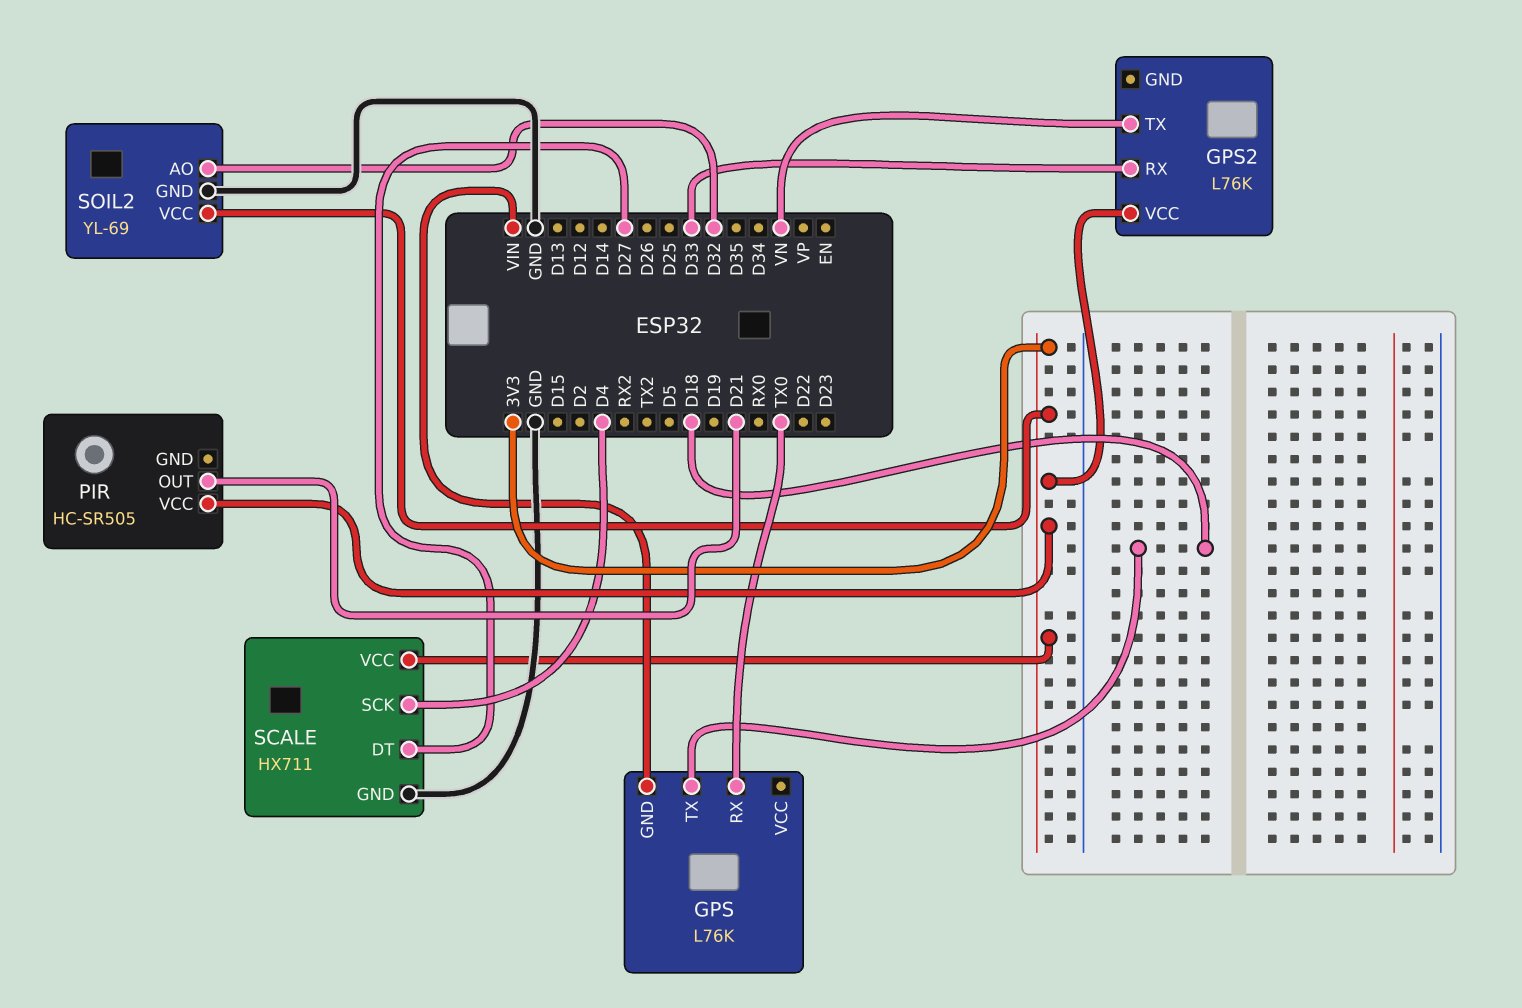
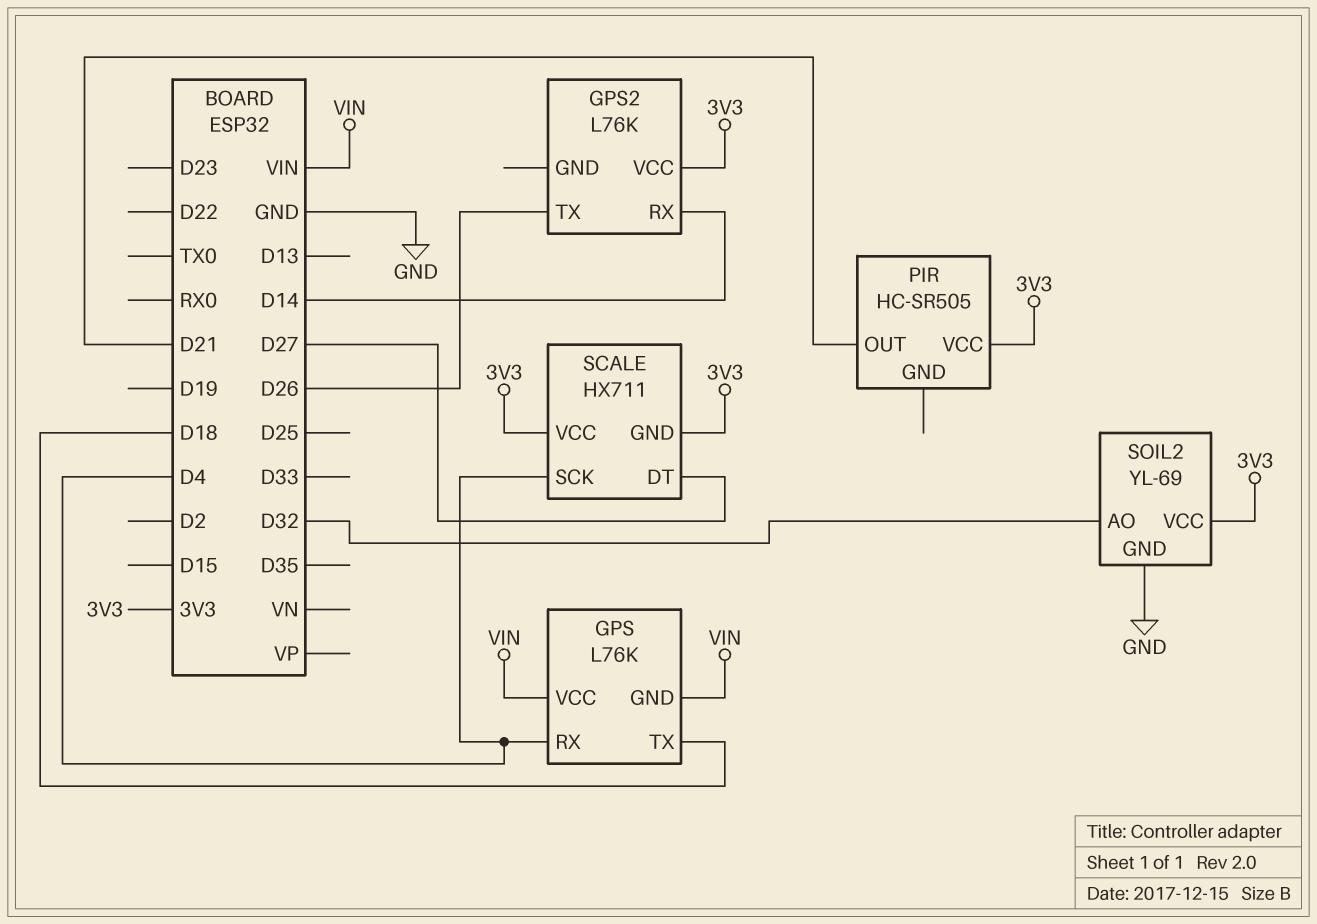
GPS pin RX: TX0 -> D4
GPS pin VCC: none -> VIN
GPS2 pin RX: D33 -> D14
GPS2 pin TX: VN -> D26
SCALE pin GND: GND -> 3V3

